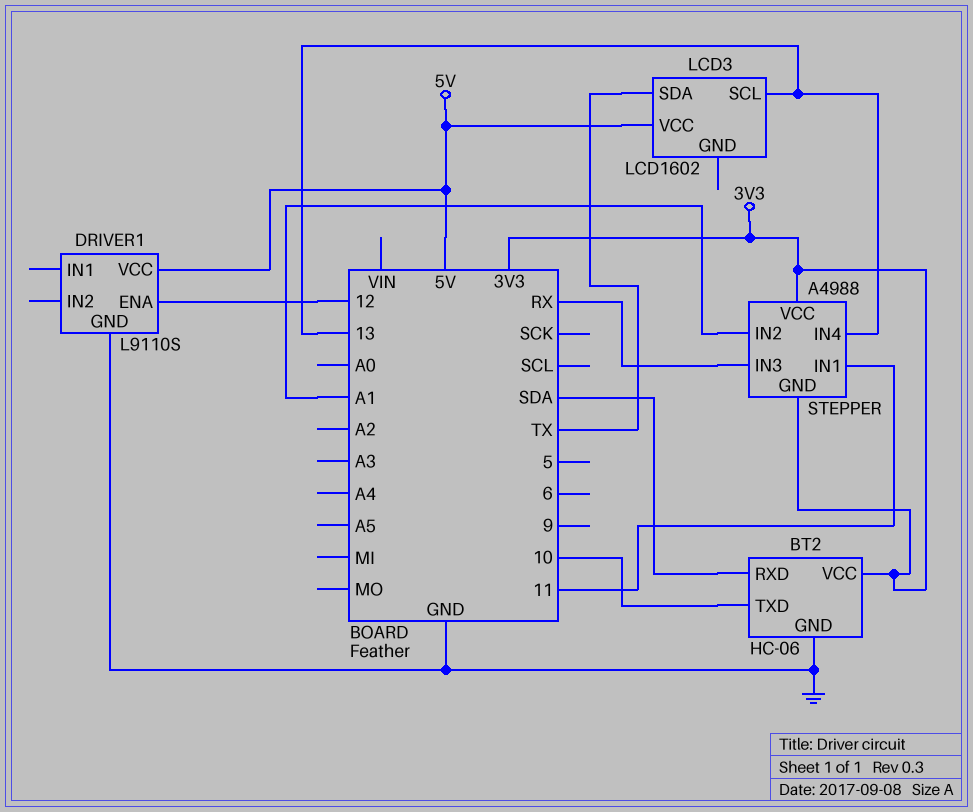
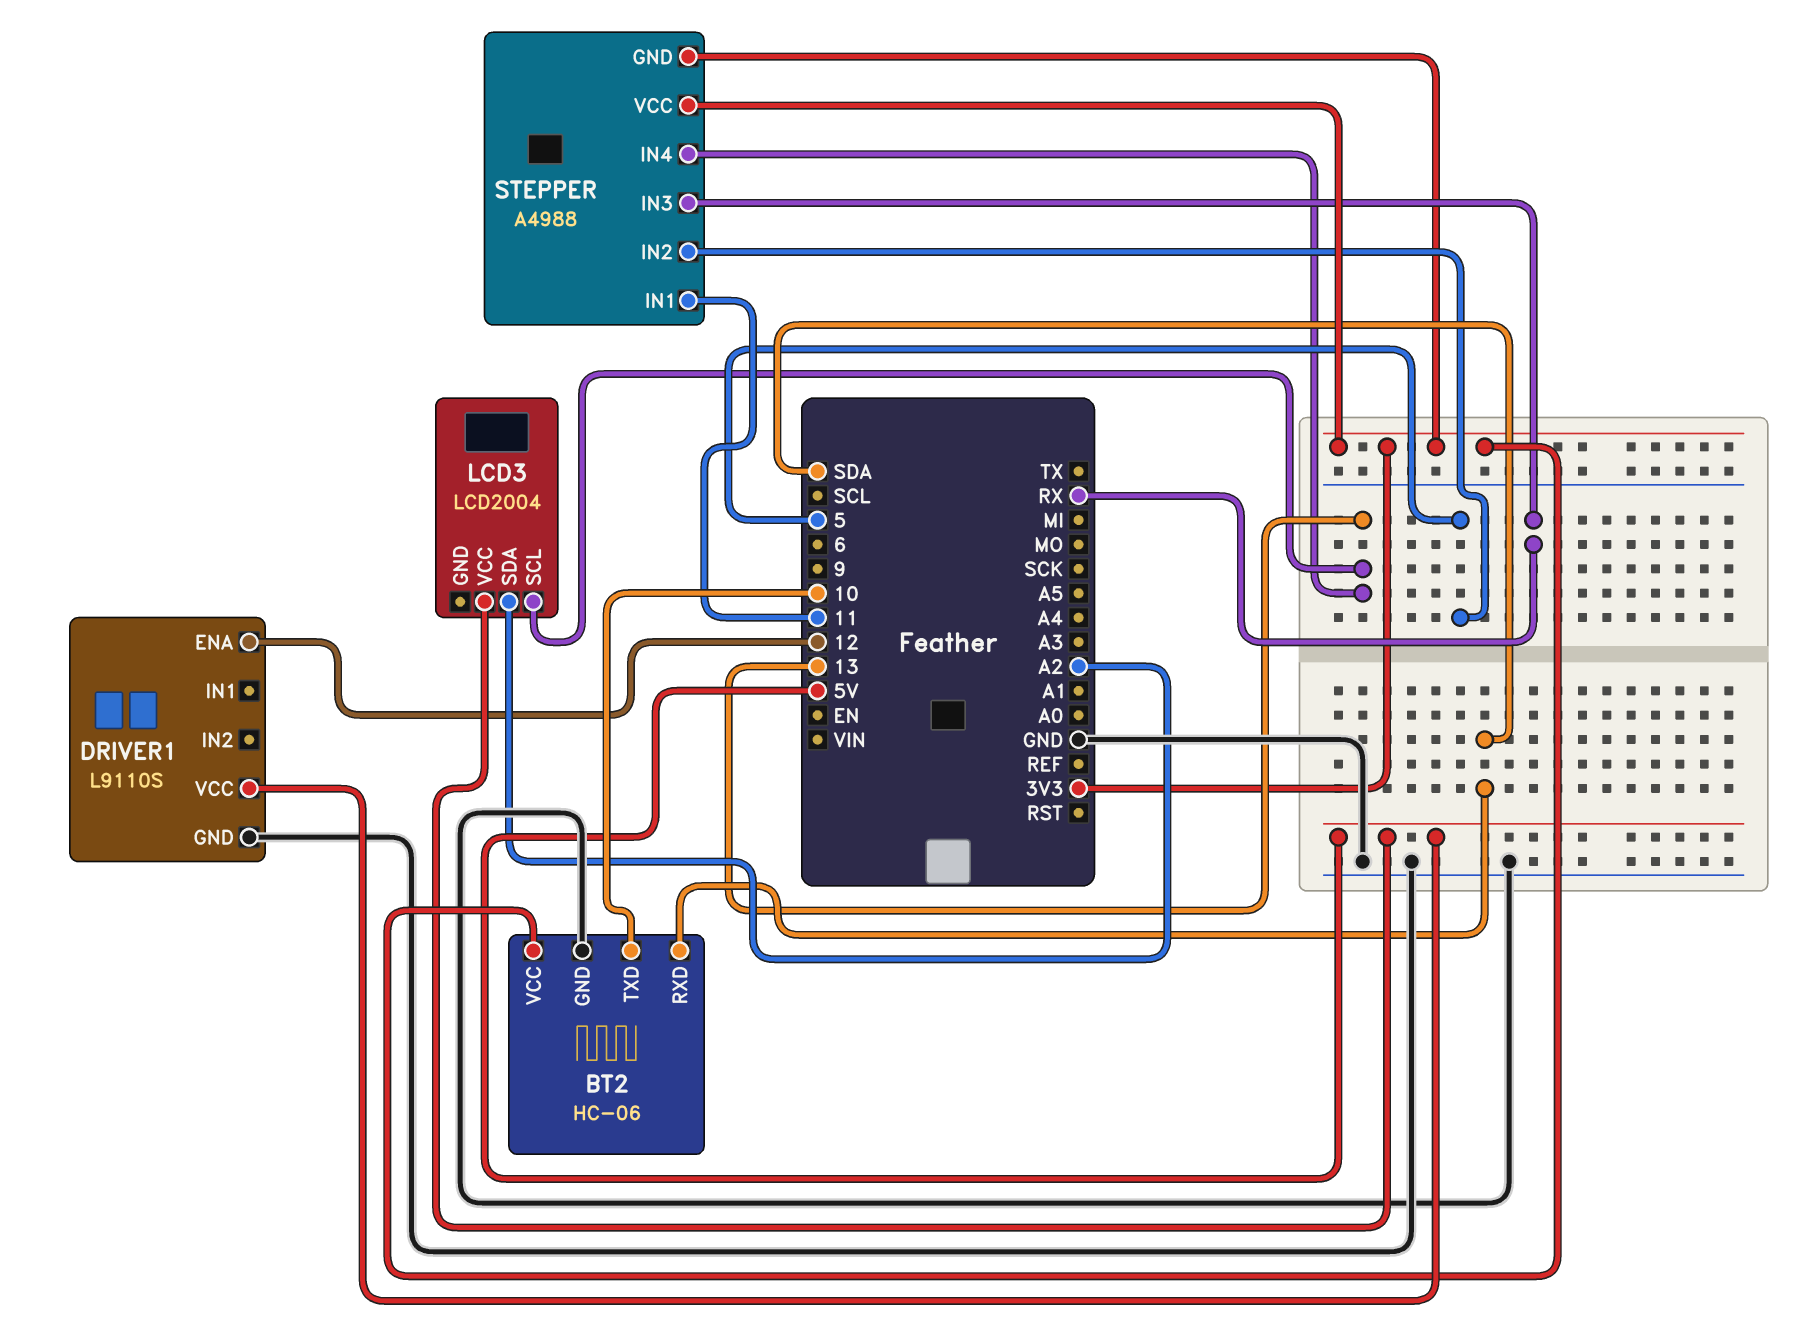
LCD3: LCD1602 -> LCD2004
LCD3 pin SDA: TX -> A2
STEPPER pin IN2: A1 -> 5

